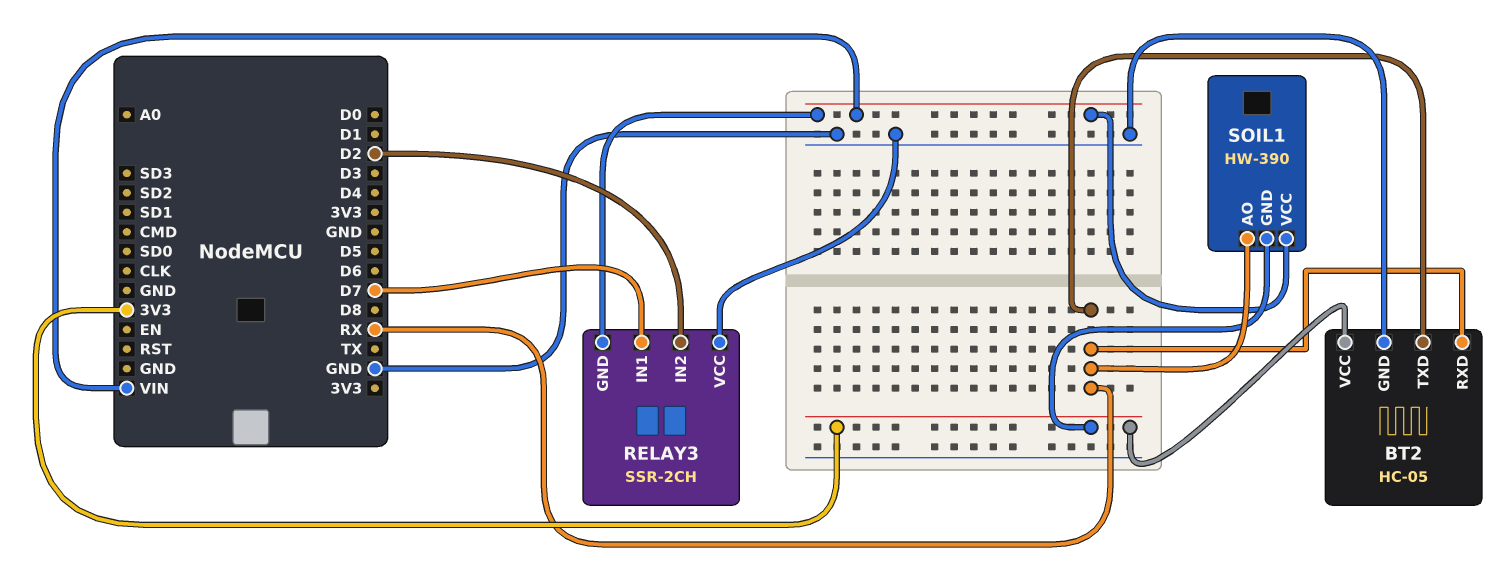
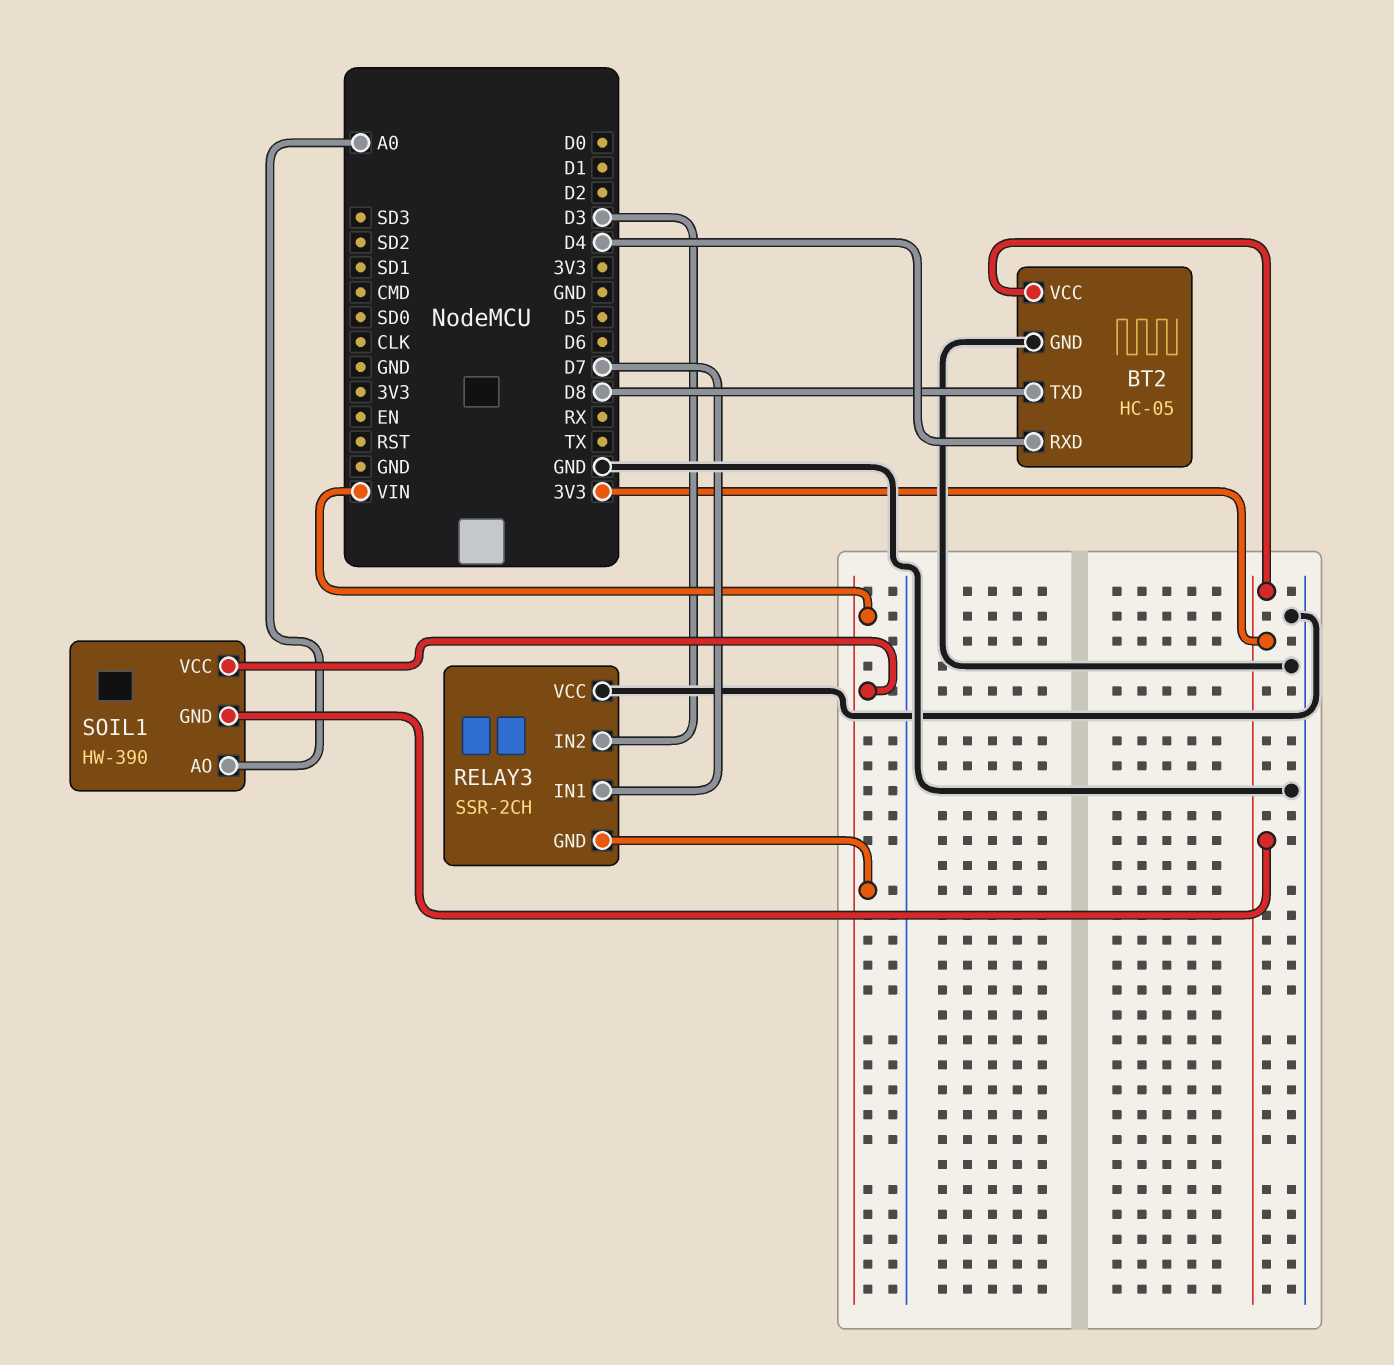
BT2 pin RXD: RX -> D4
BT2 pin TXD: RX -> D8
RELAY3 pin IN2: D2 -> D3
SOIL1 pin AO: RX -> A0

